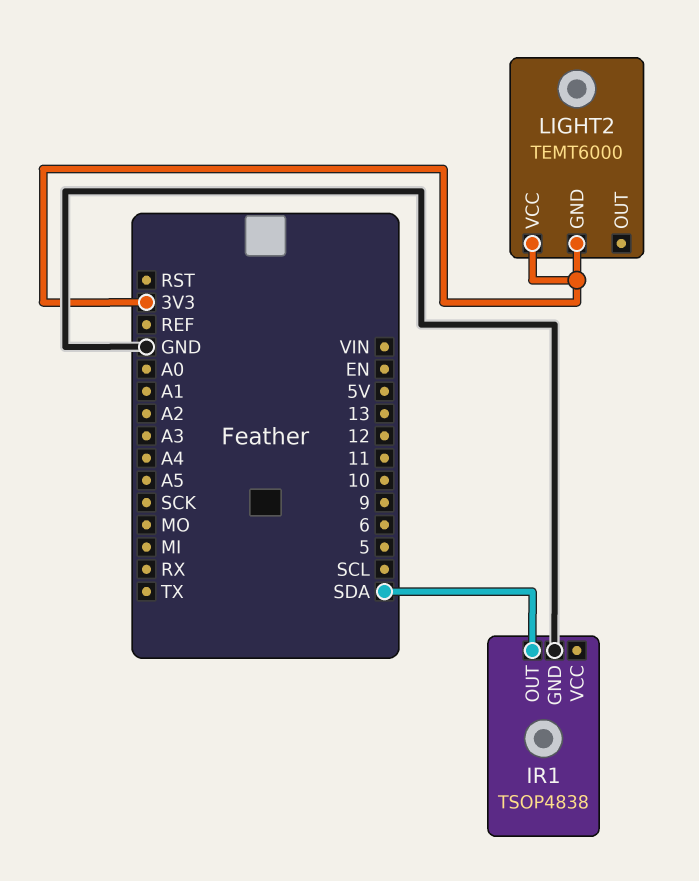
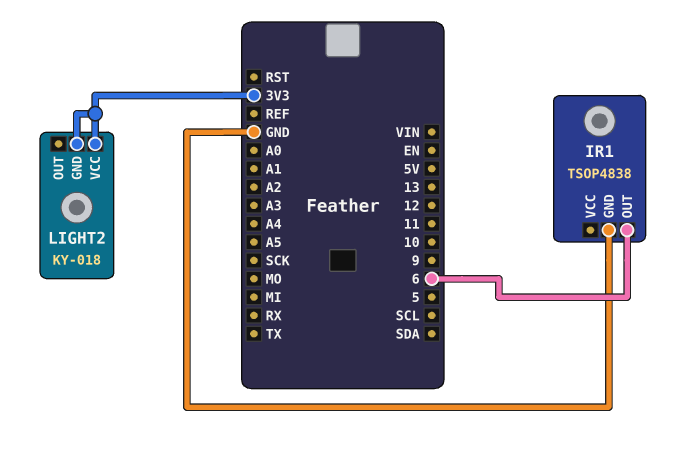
IR1 pin OUT: SDA -> 6
LIGHT2: TEMT6000 -> KY-018

